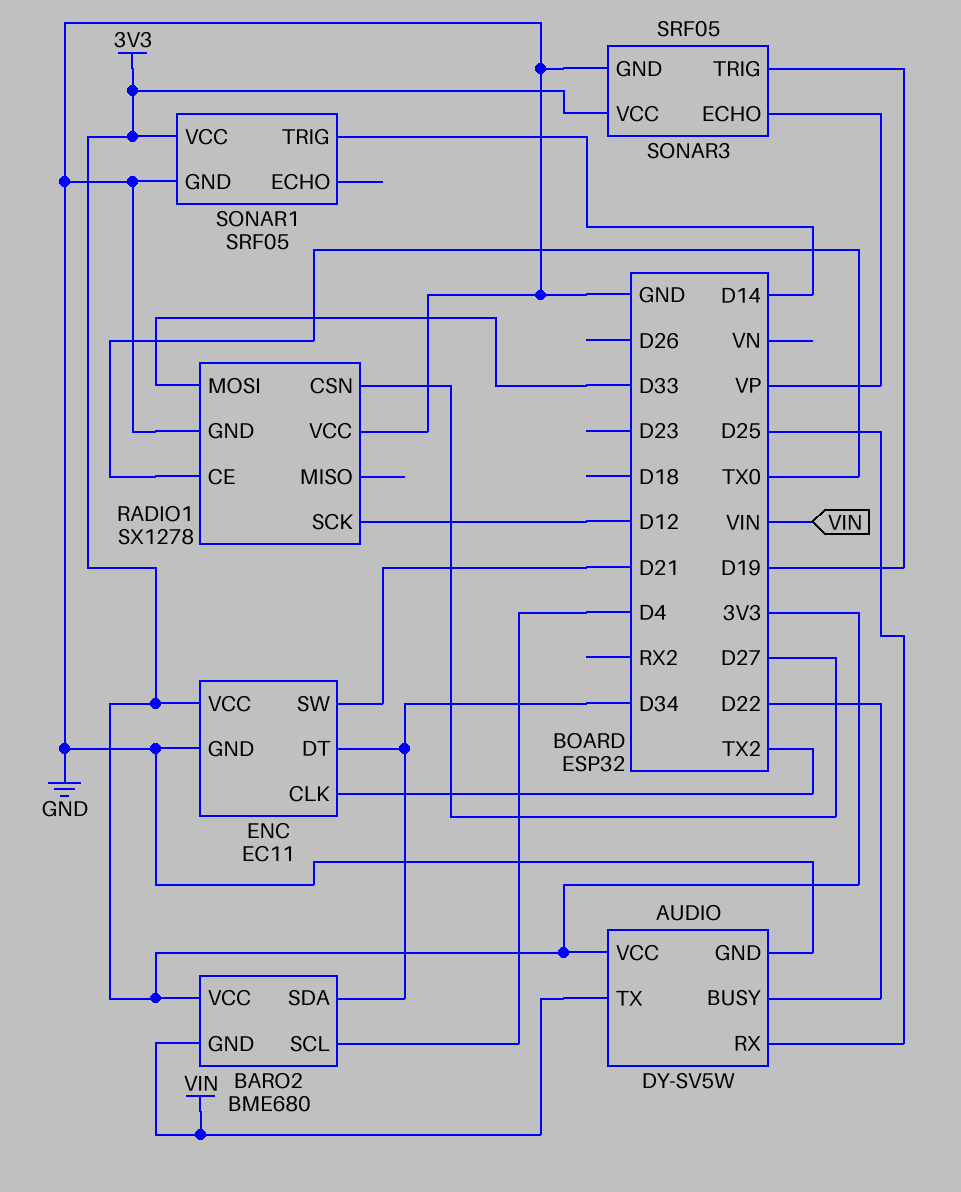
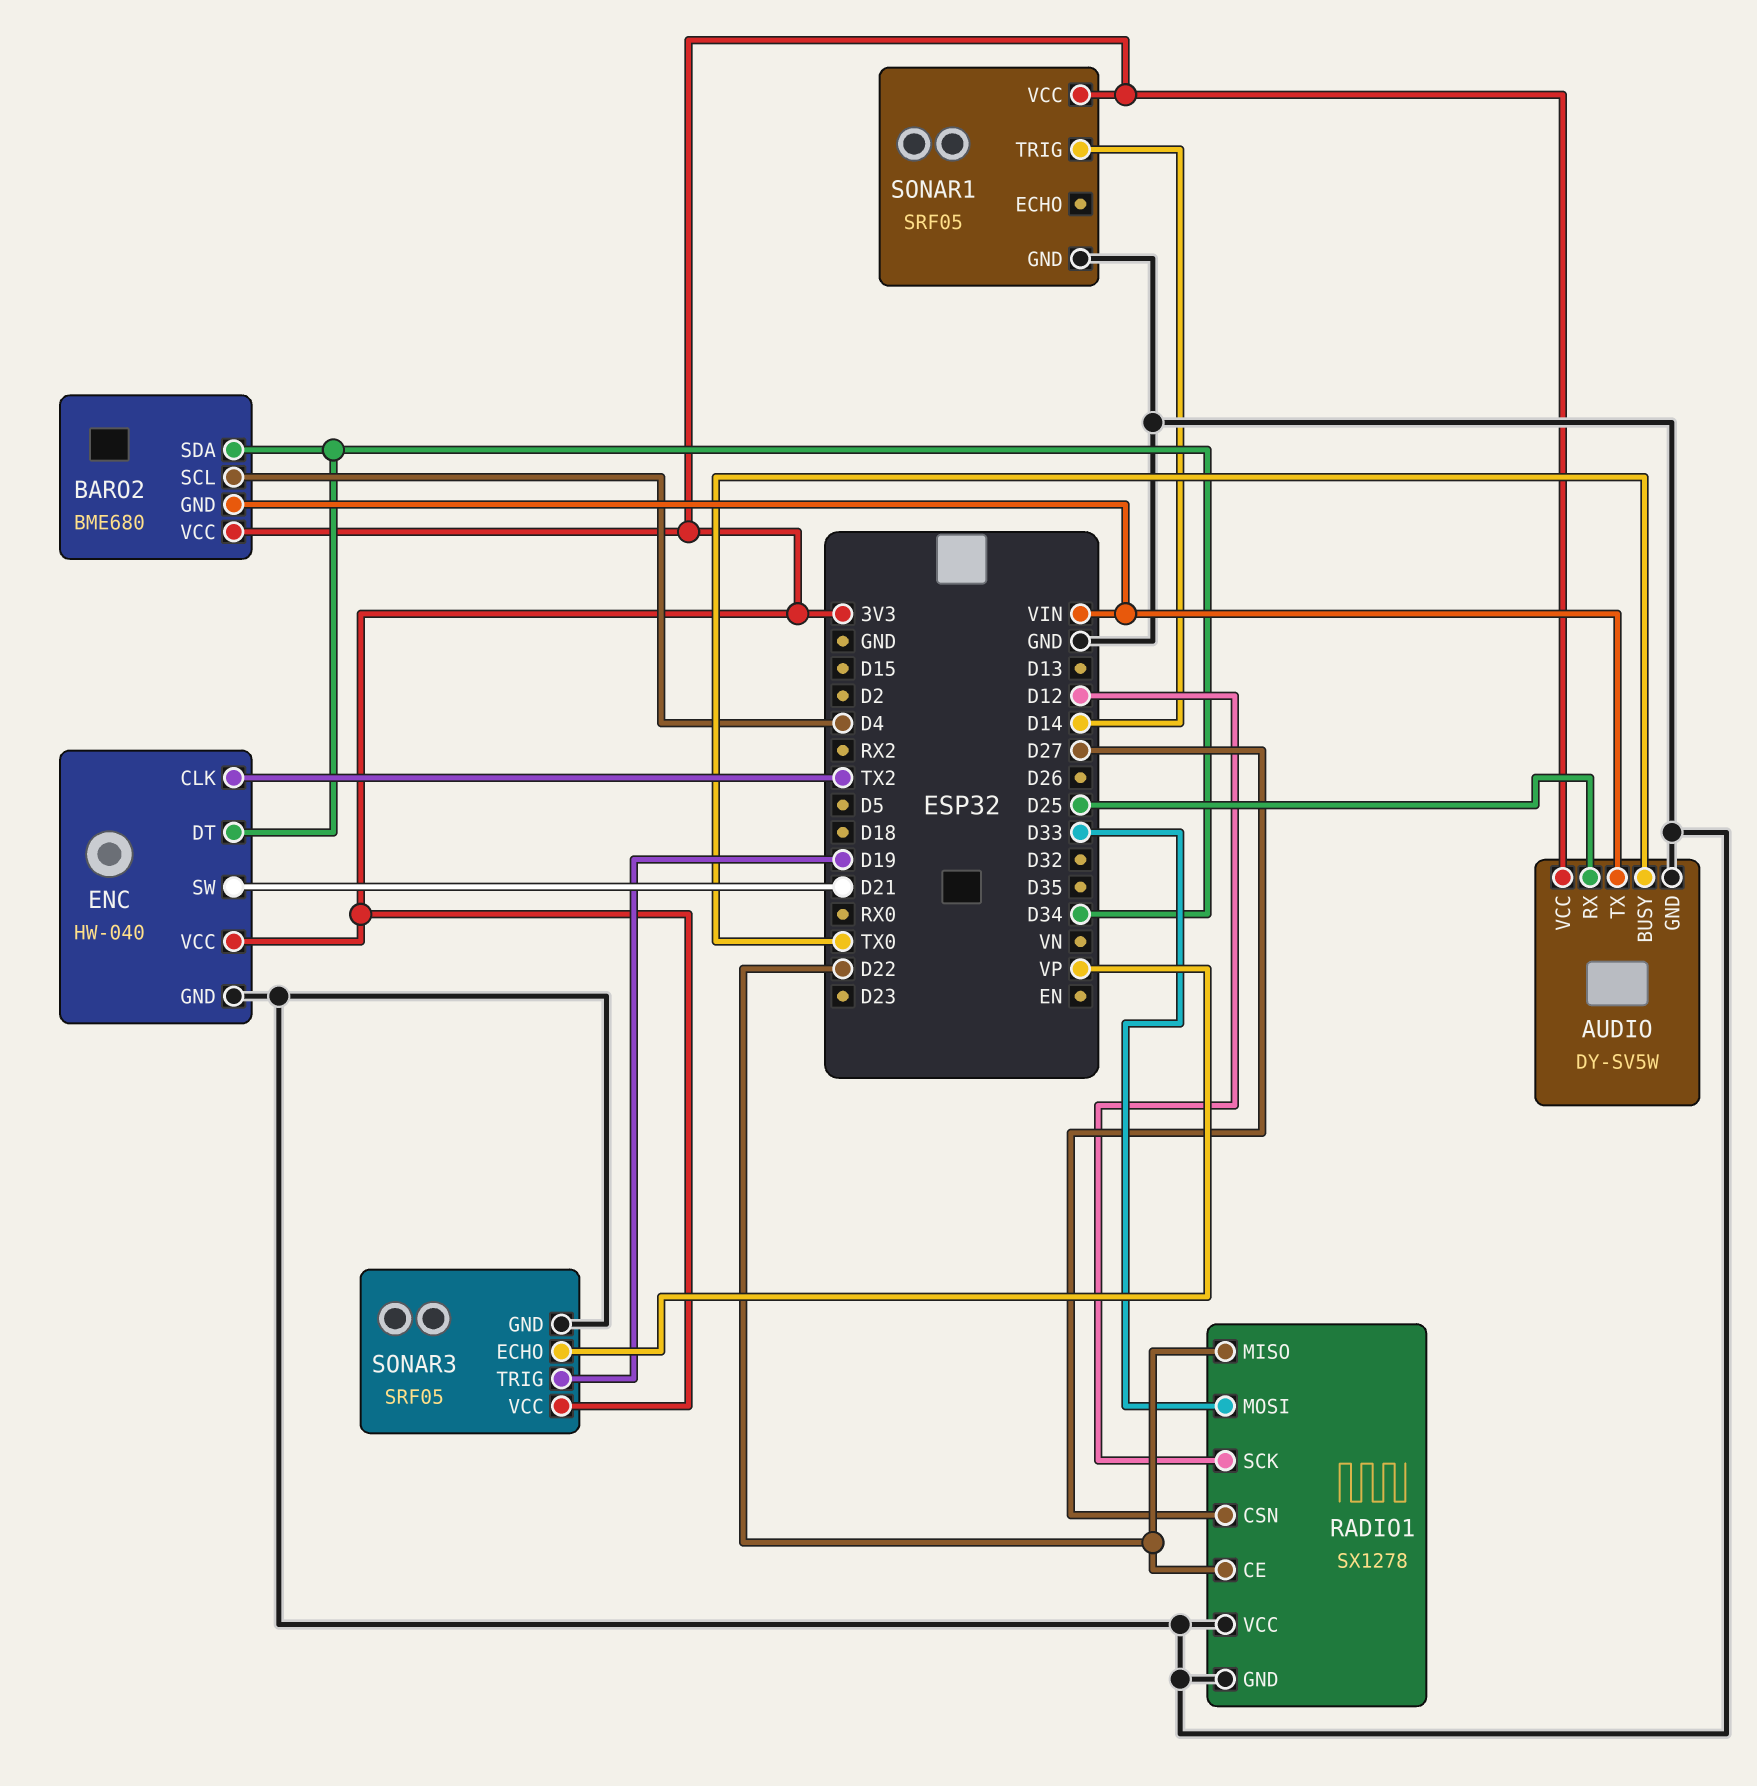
AUDIO pin BUSY: D22 -> TX0
ENC: EC11 -> HW-040
RADIO1 pin CE: TX0 -> D22
RADIO1 pin MISO: none -> D22

